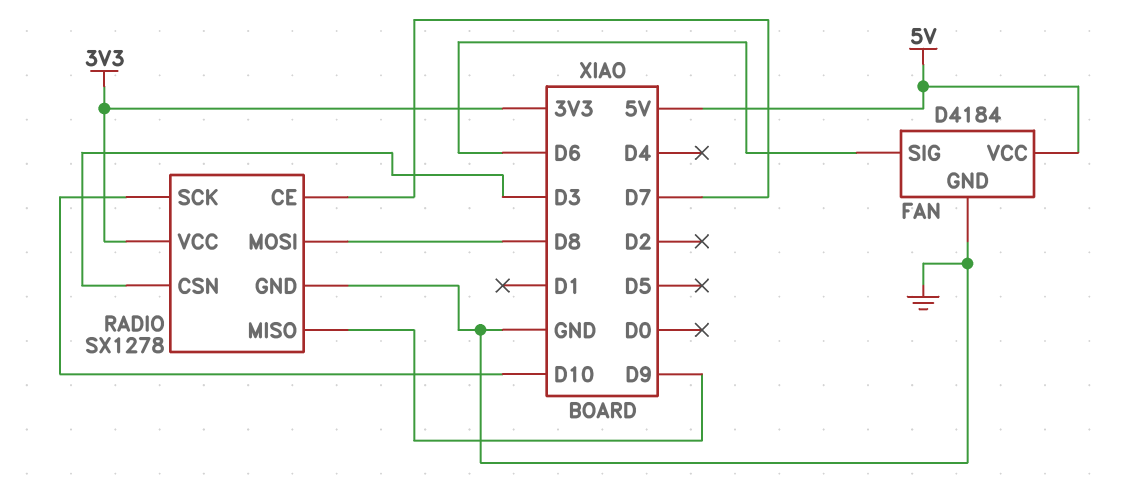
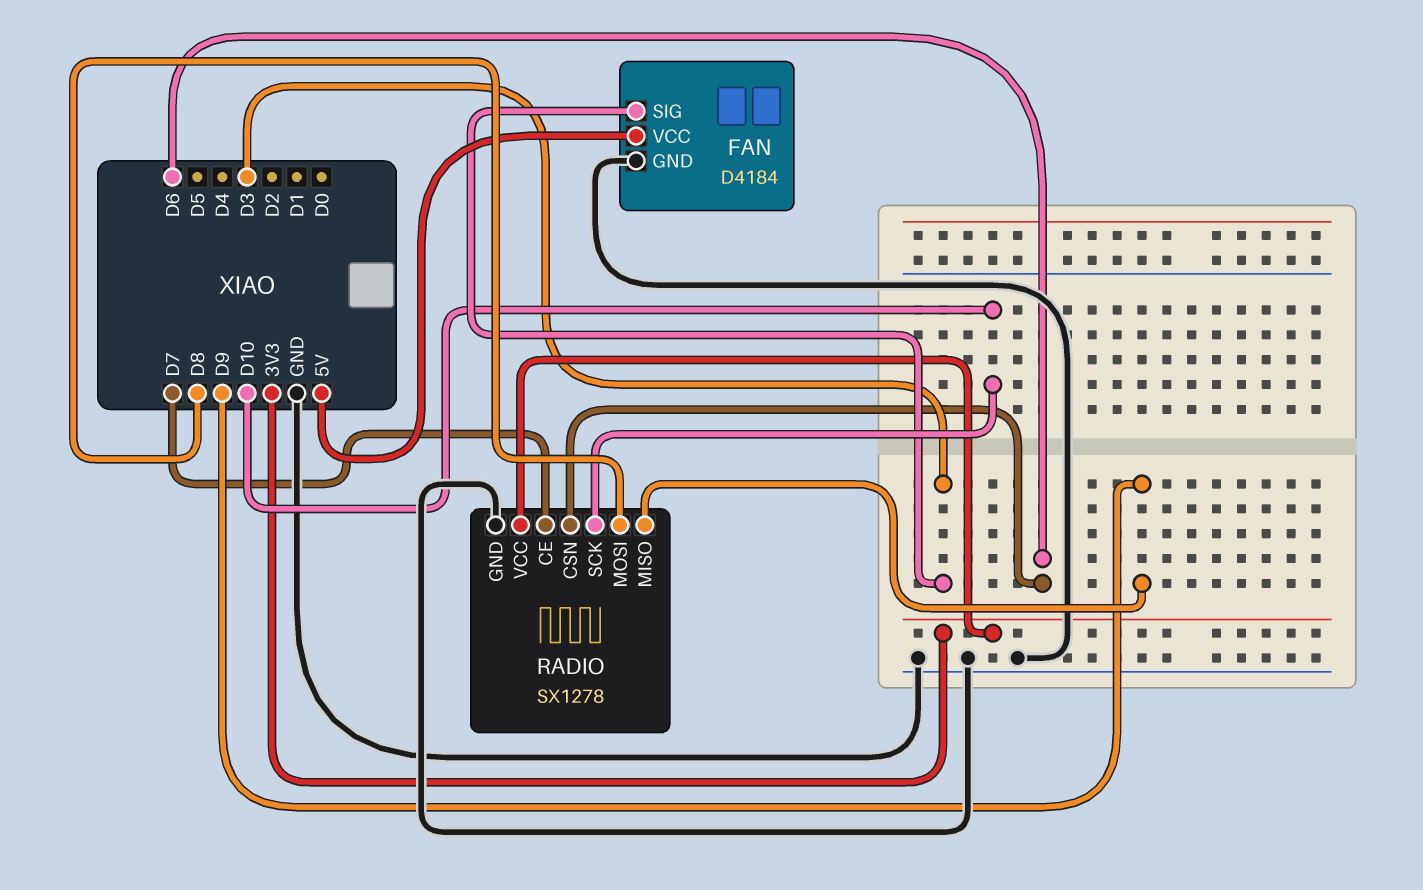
FAN pin SIG: D6 -> D3
RADIO pin CSN: D3 -> D6

